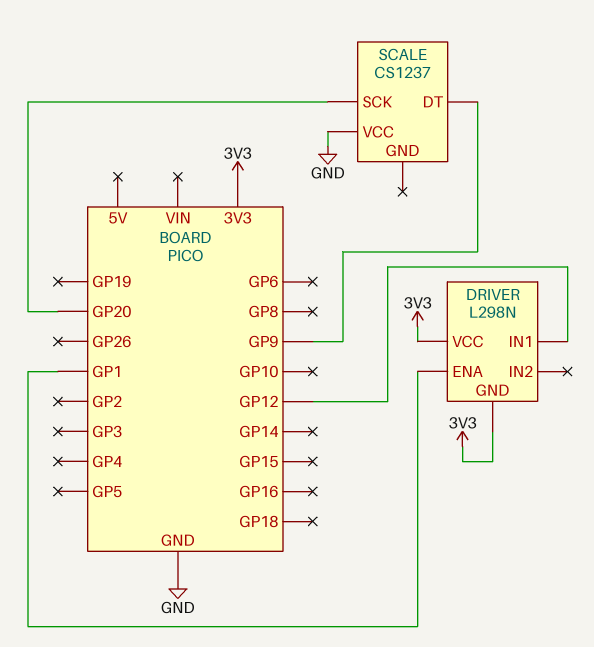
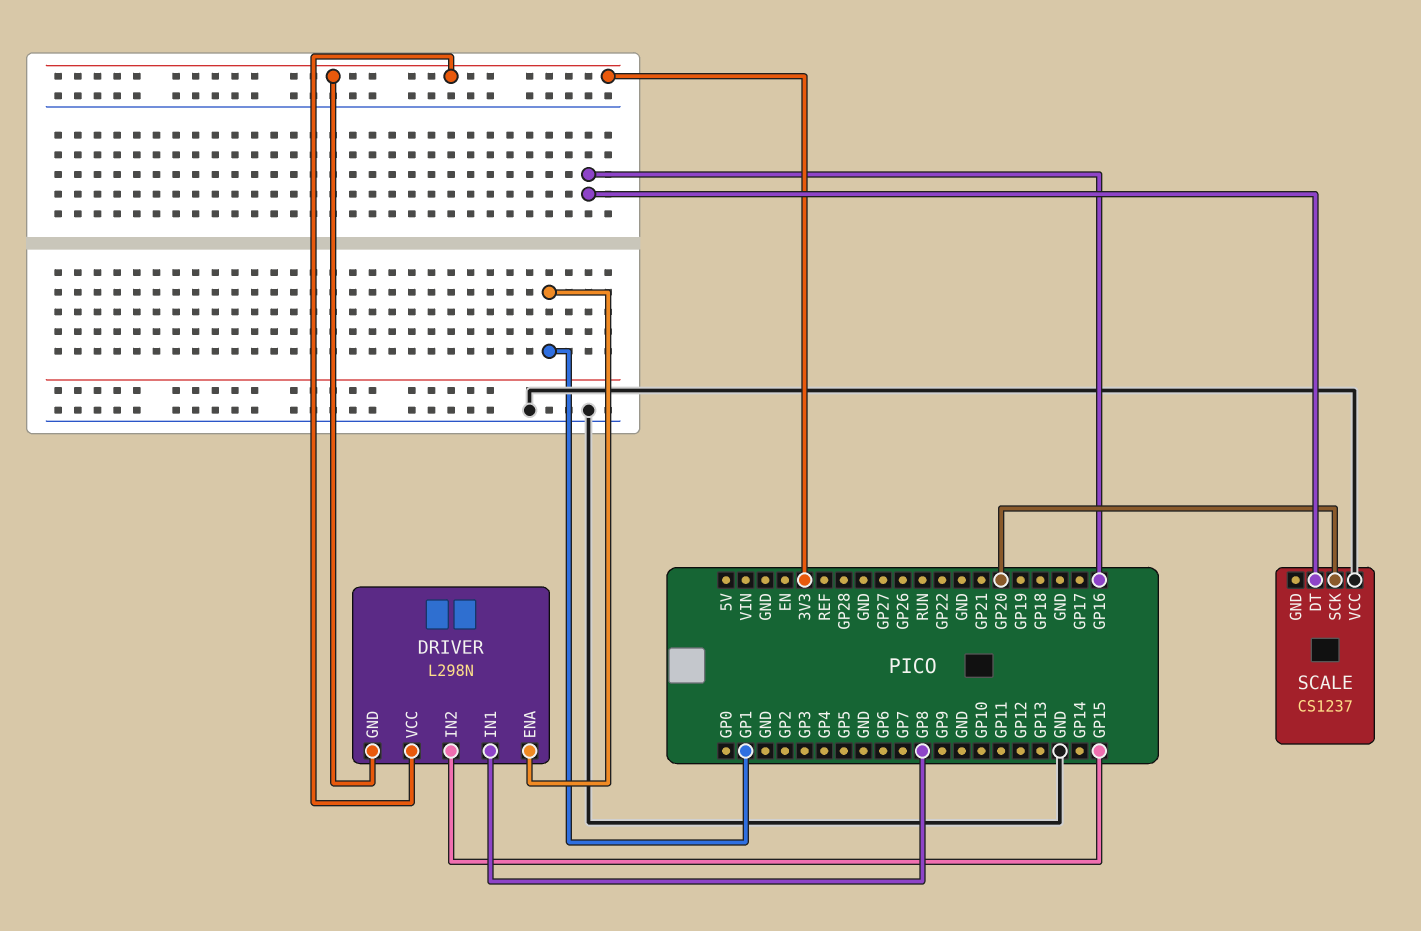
DRIVER pin IN1: GP12 -> GP8
DRIVER pin IN2: none -> GP15
SCALE pin DT: GP9 -> GP16

